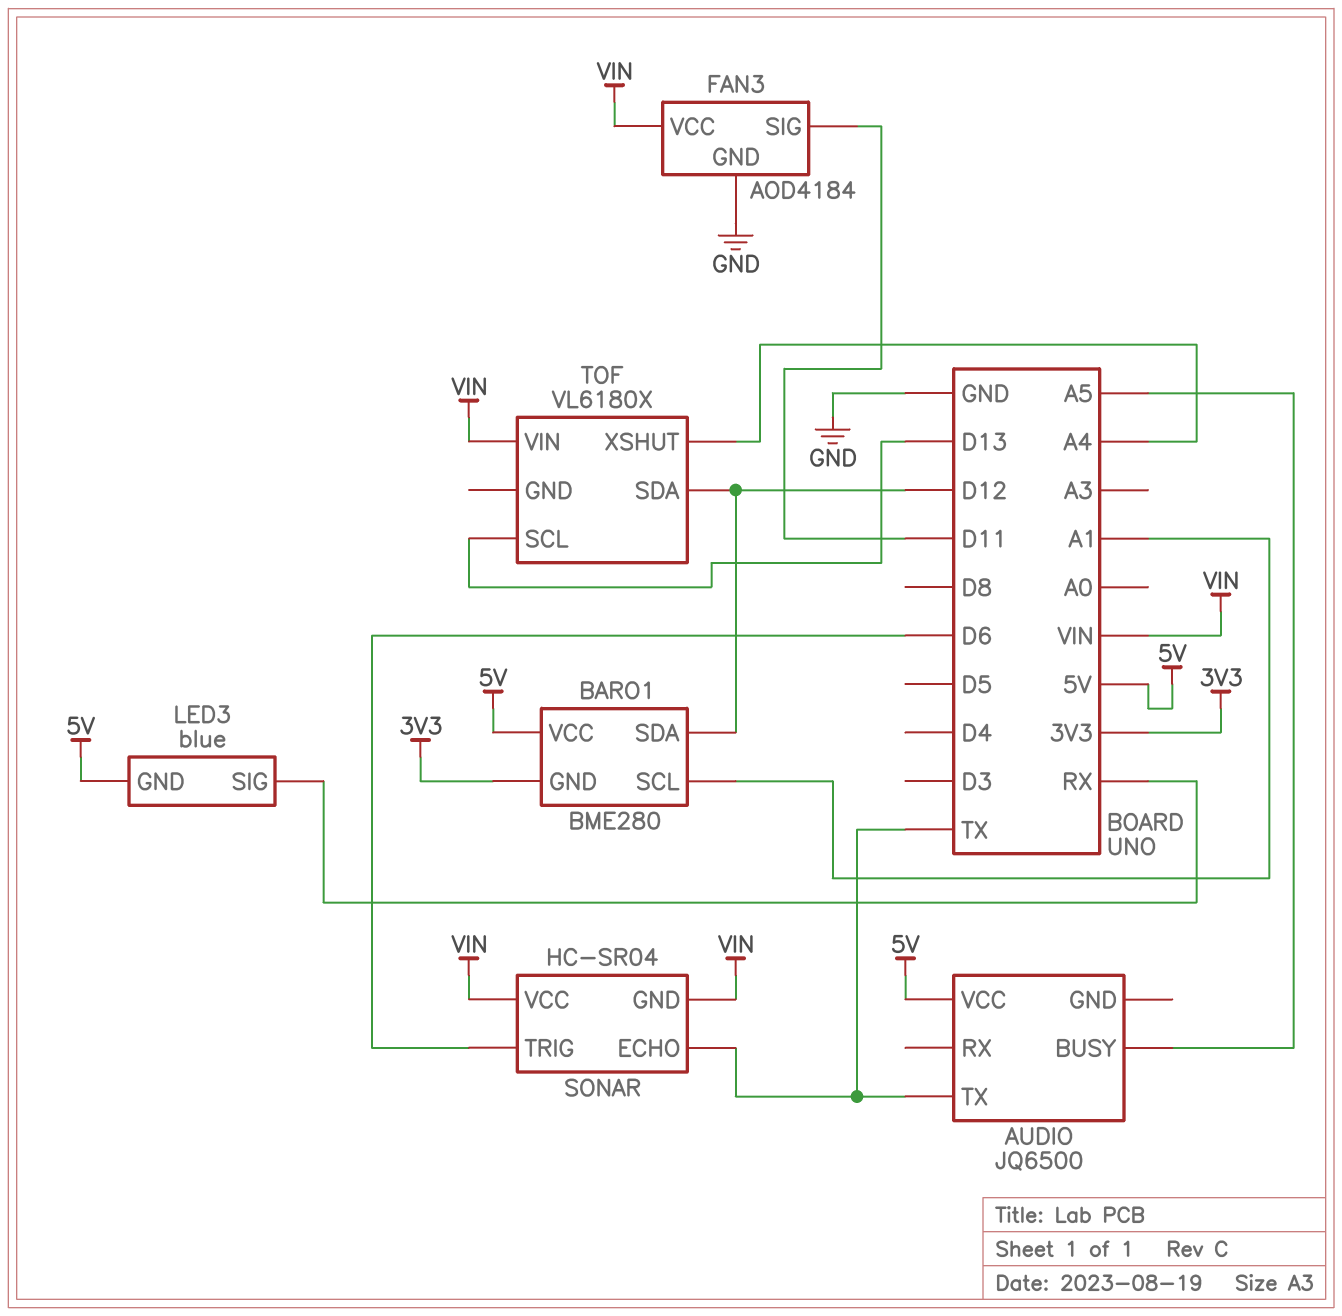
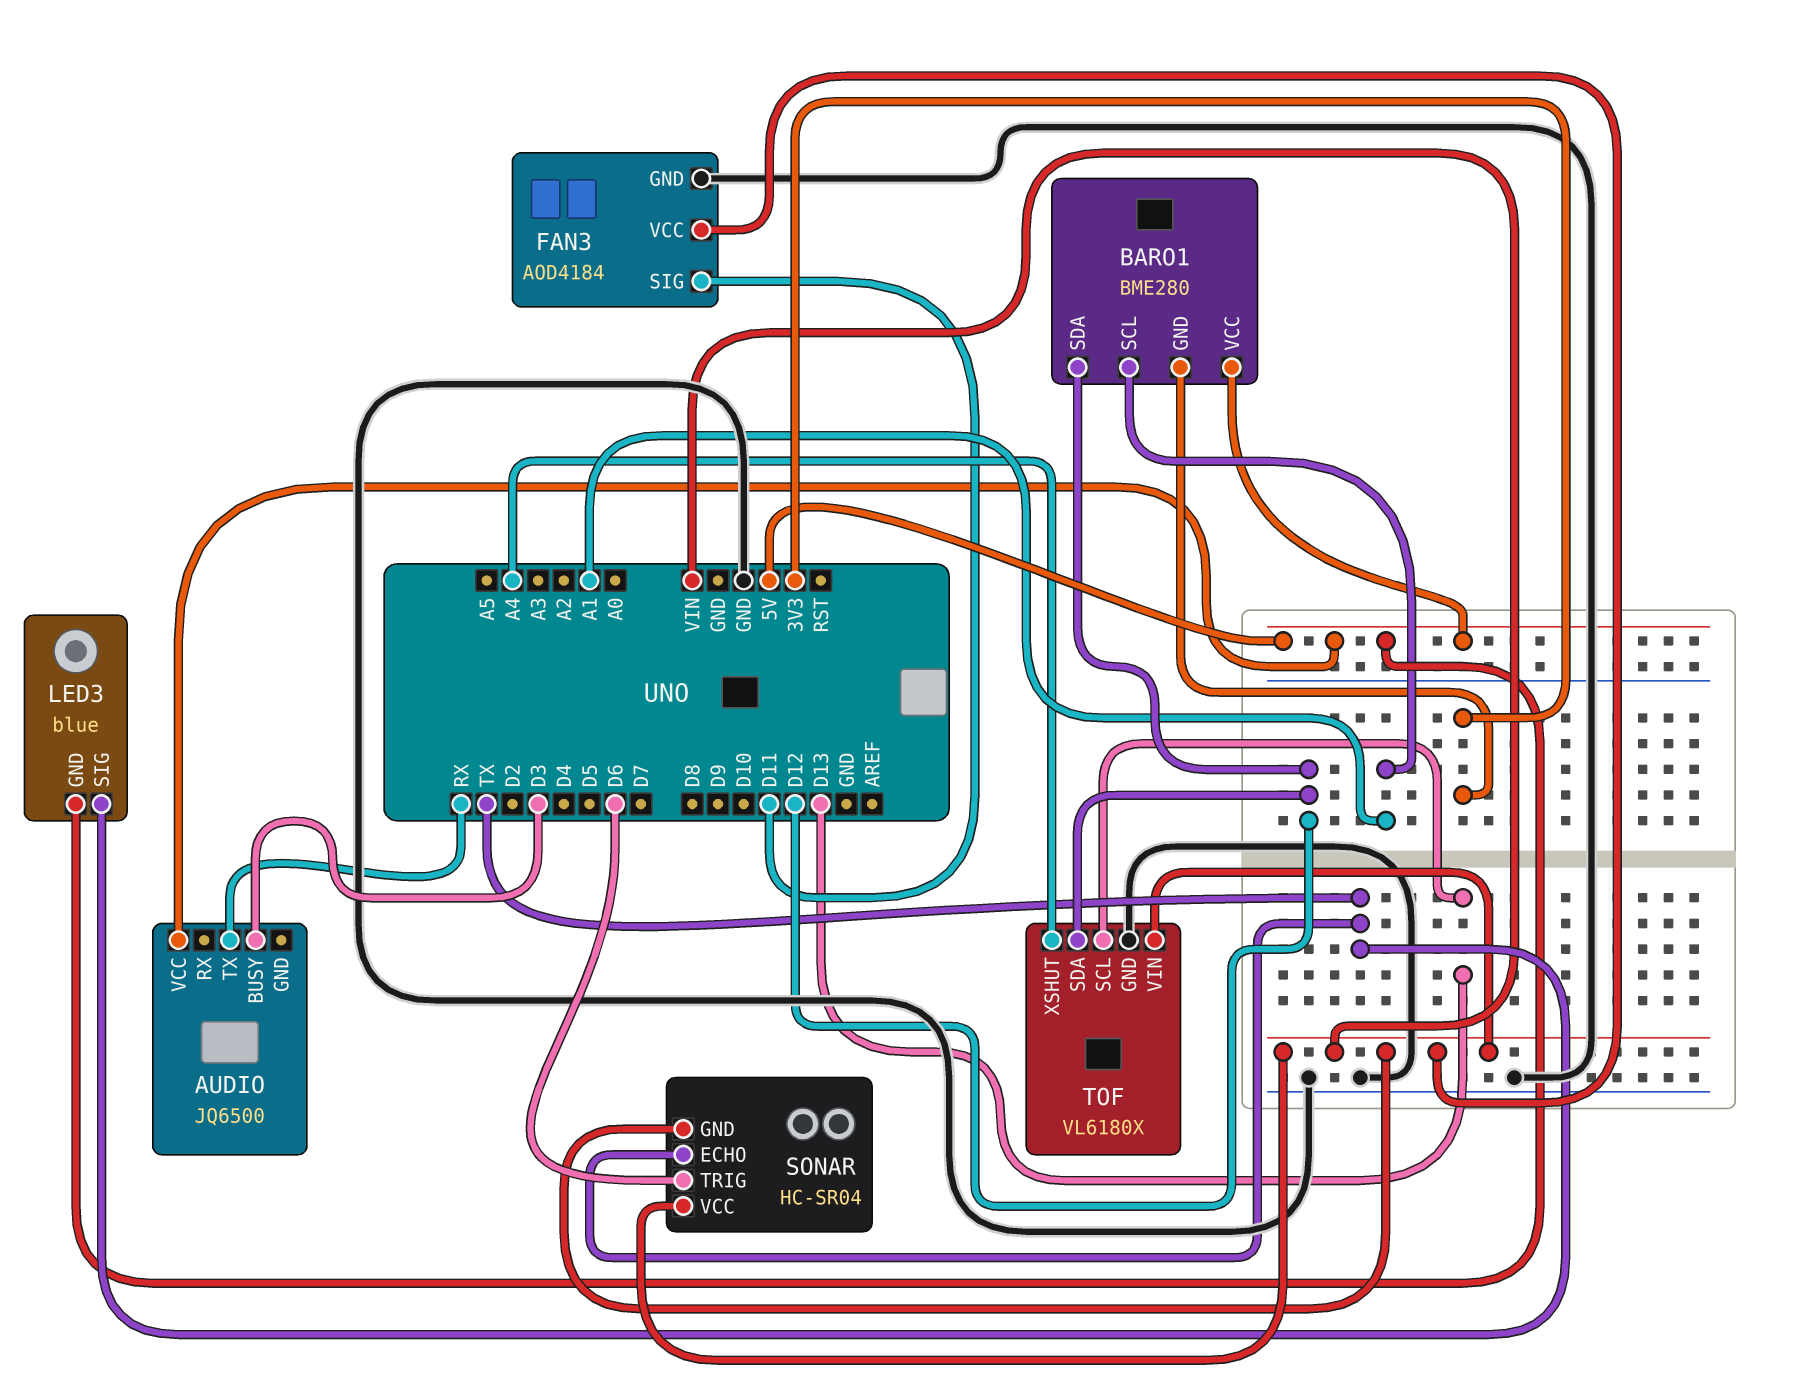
AUDIO pin BUSY: A5 -> D3
AUDIO pin TX: TX -> RX
LED3 pin SIG: RX -> TX
TOF pin GND: none -> GND

